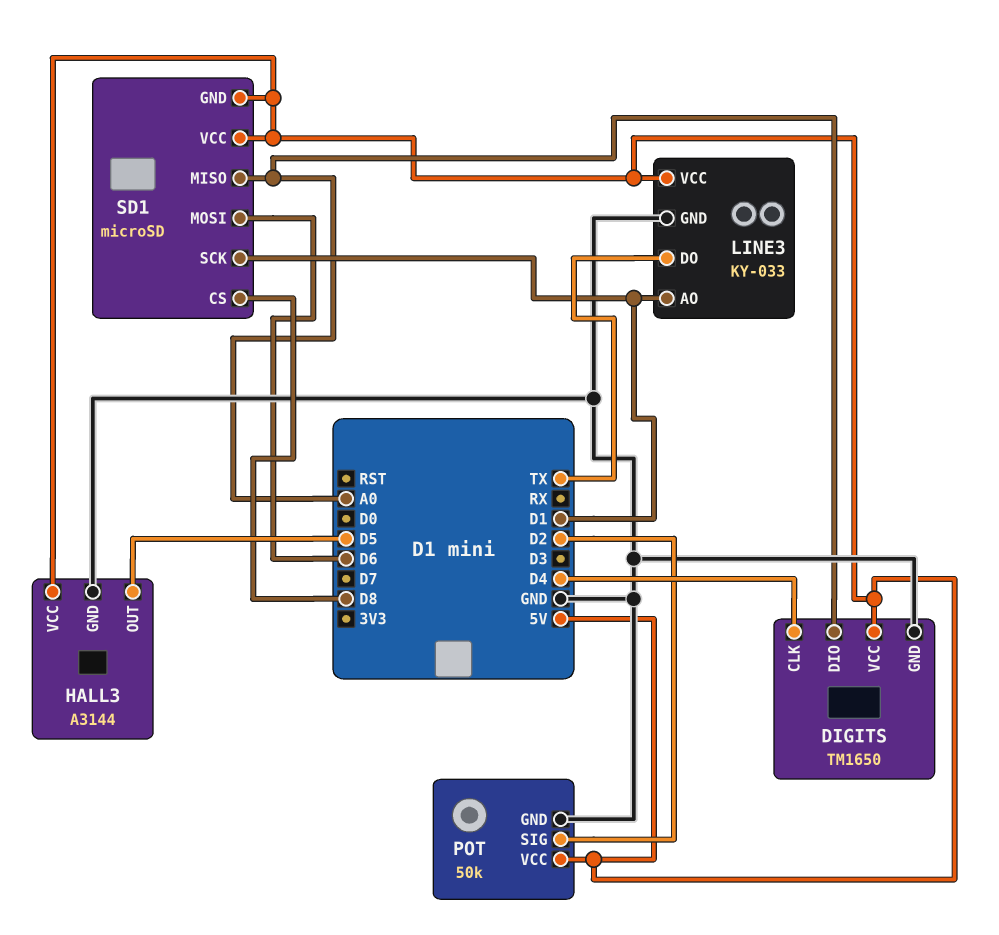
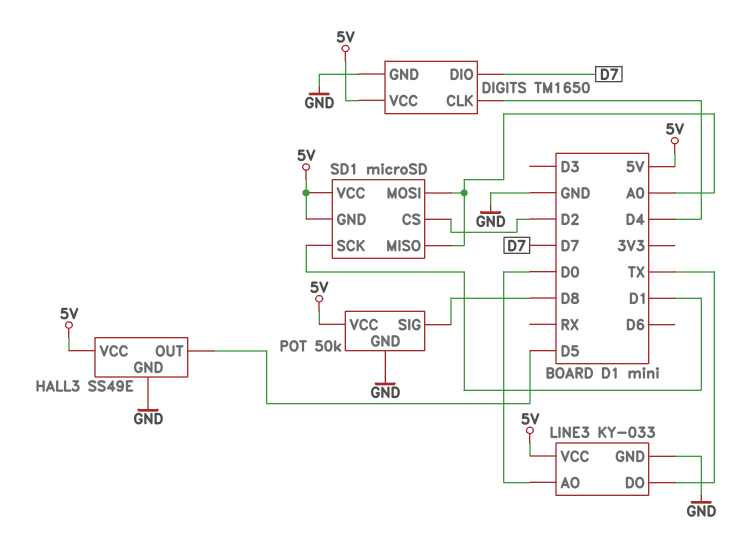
DIGITS pin DIO: A0 -> D7
HALL3: A3144 -> SS49E
LINE3 pin AO: D1 -> D0
POT pin SIG: D2 -> D8
SD1 pin CS: D8 -> D2
SD1 pin MOSI: D6 -> A0

